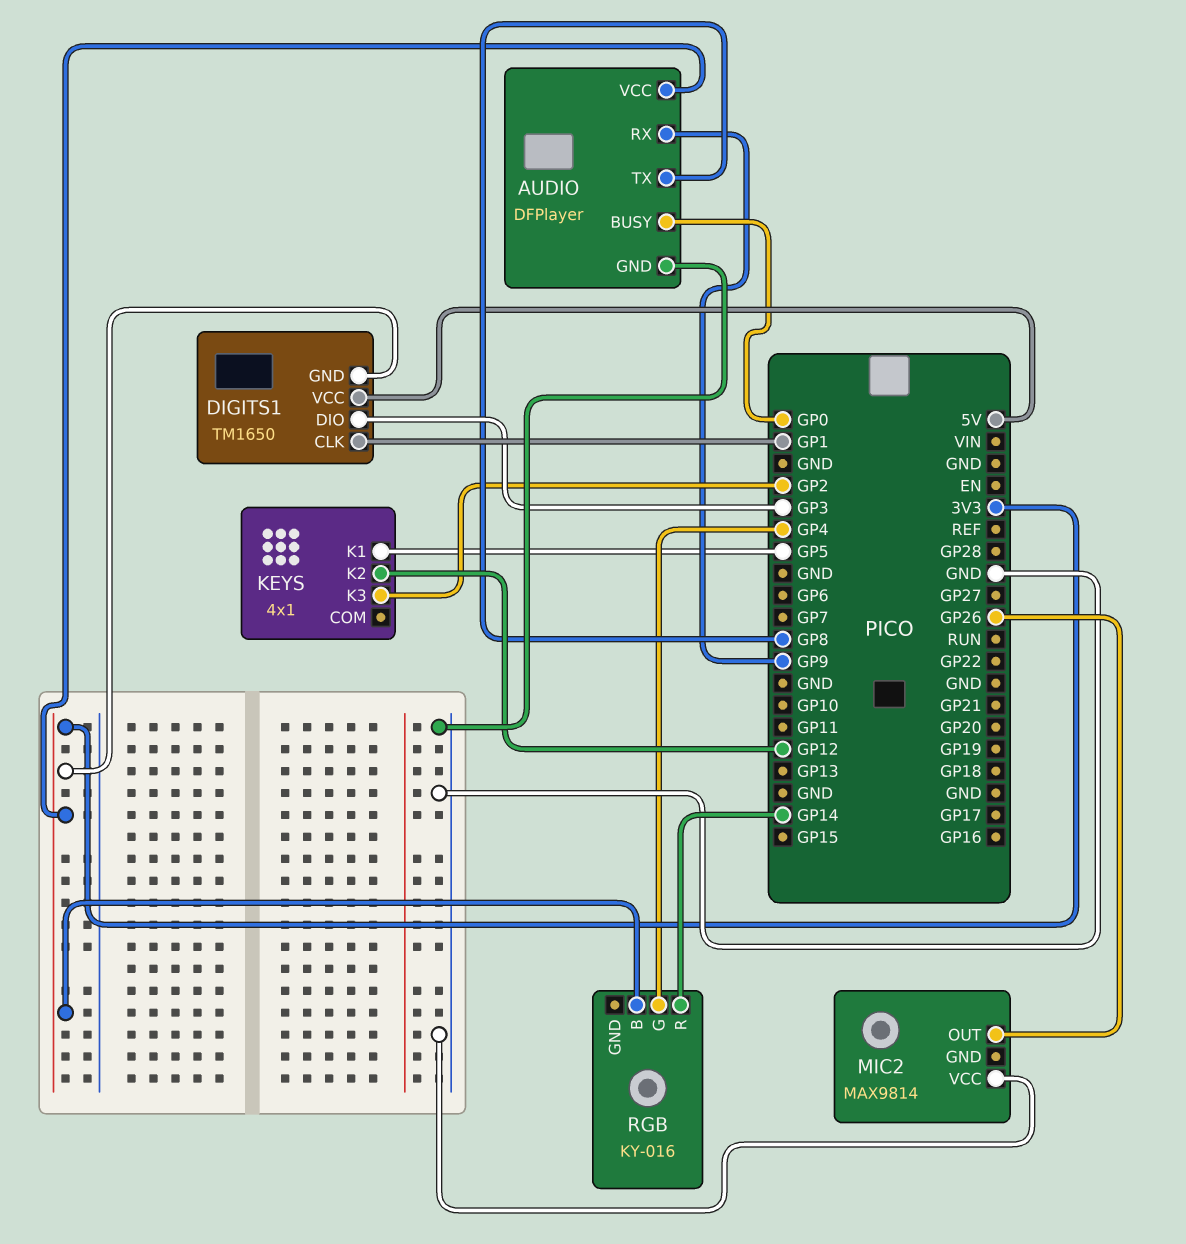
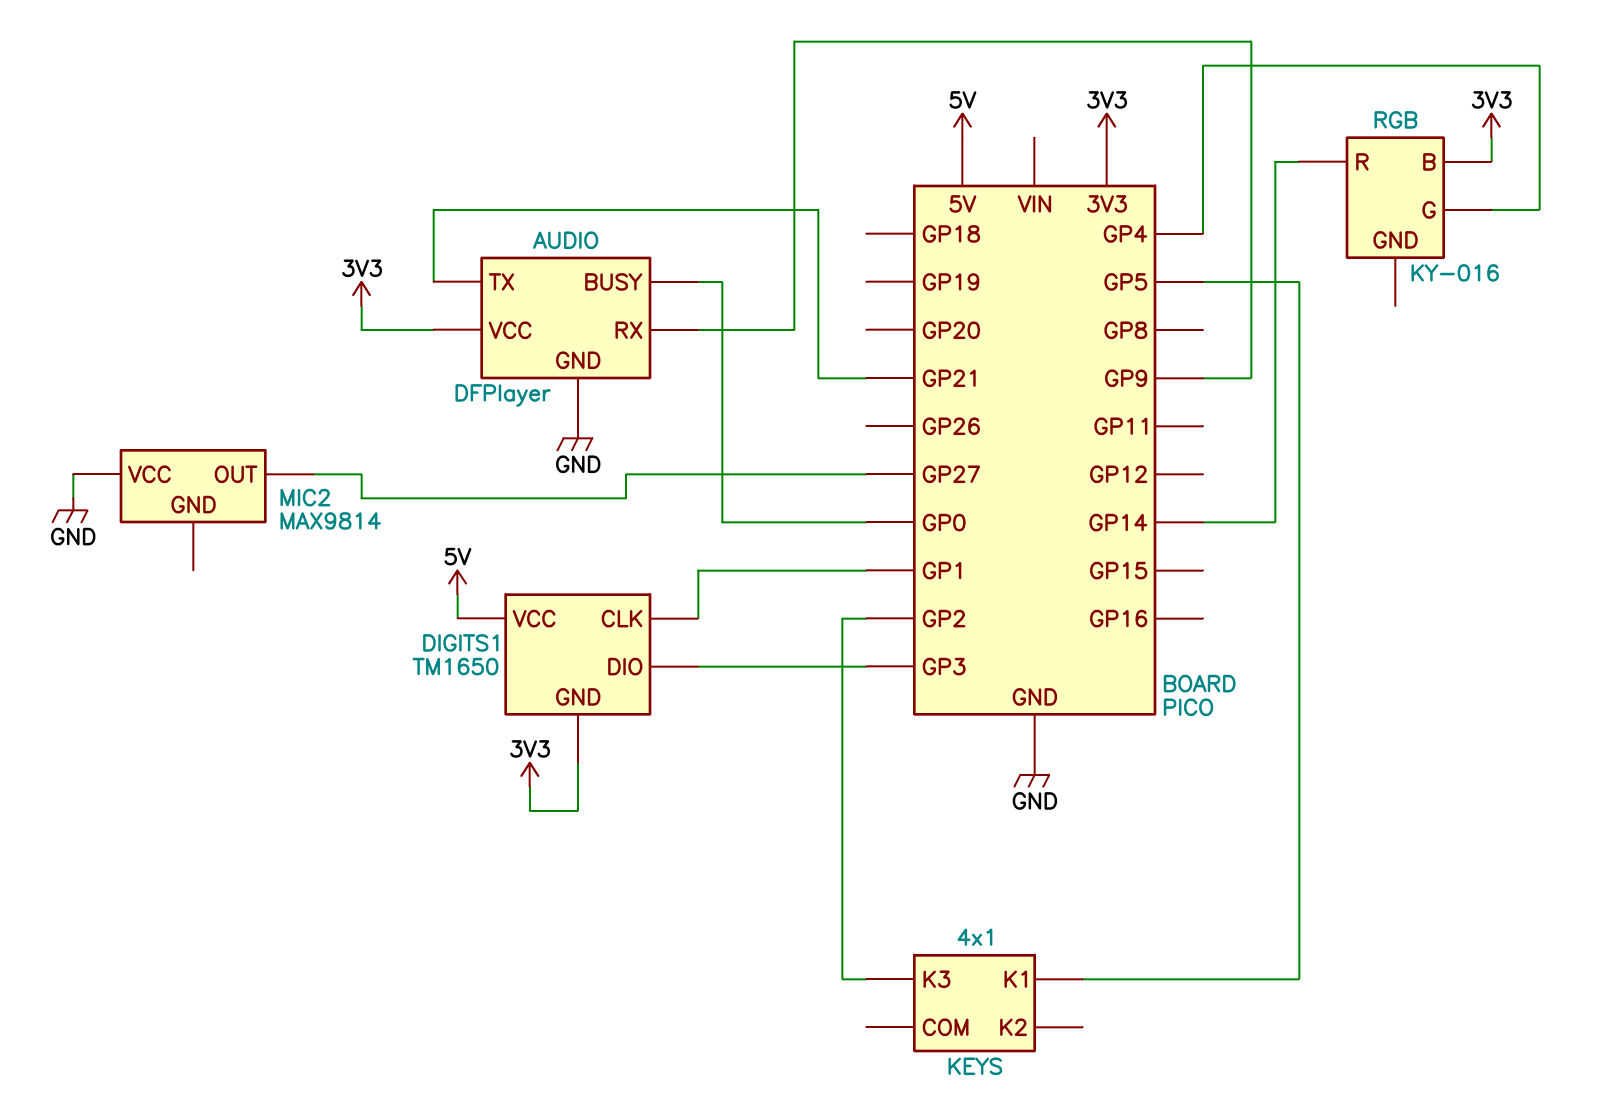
AUDIO pin TX: GP8 -> GP21
KEYS pin K2: GP12 -> none
MIC2 pin OUT: GP26 -> GP27

